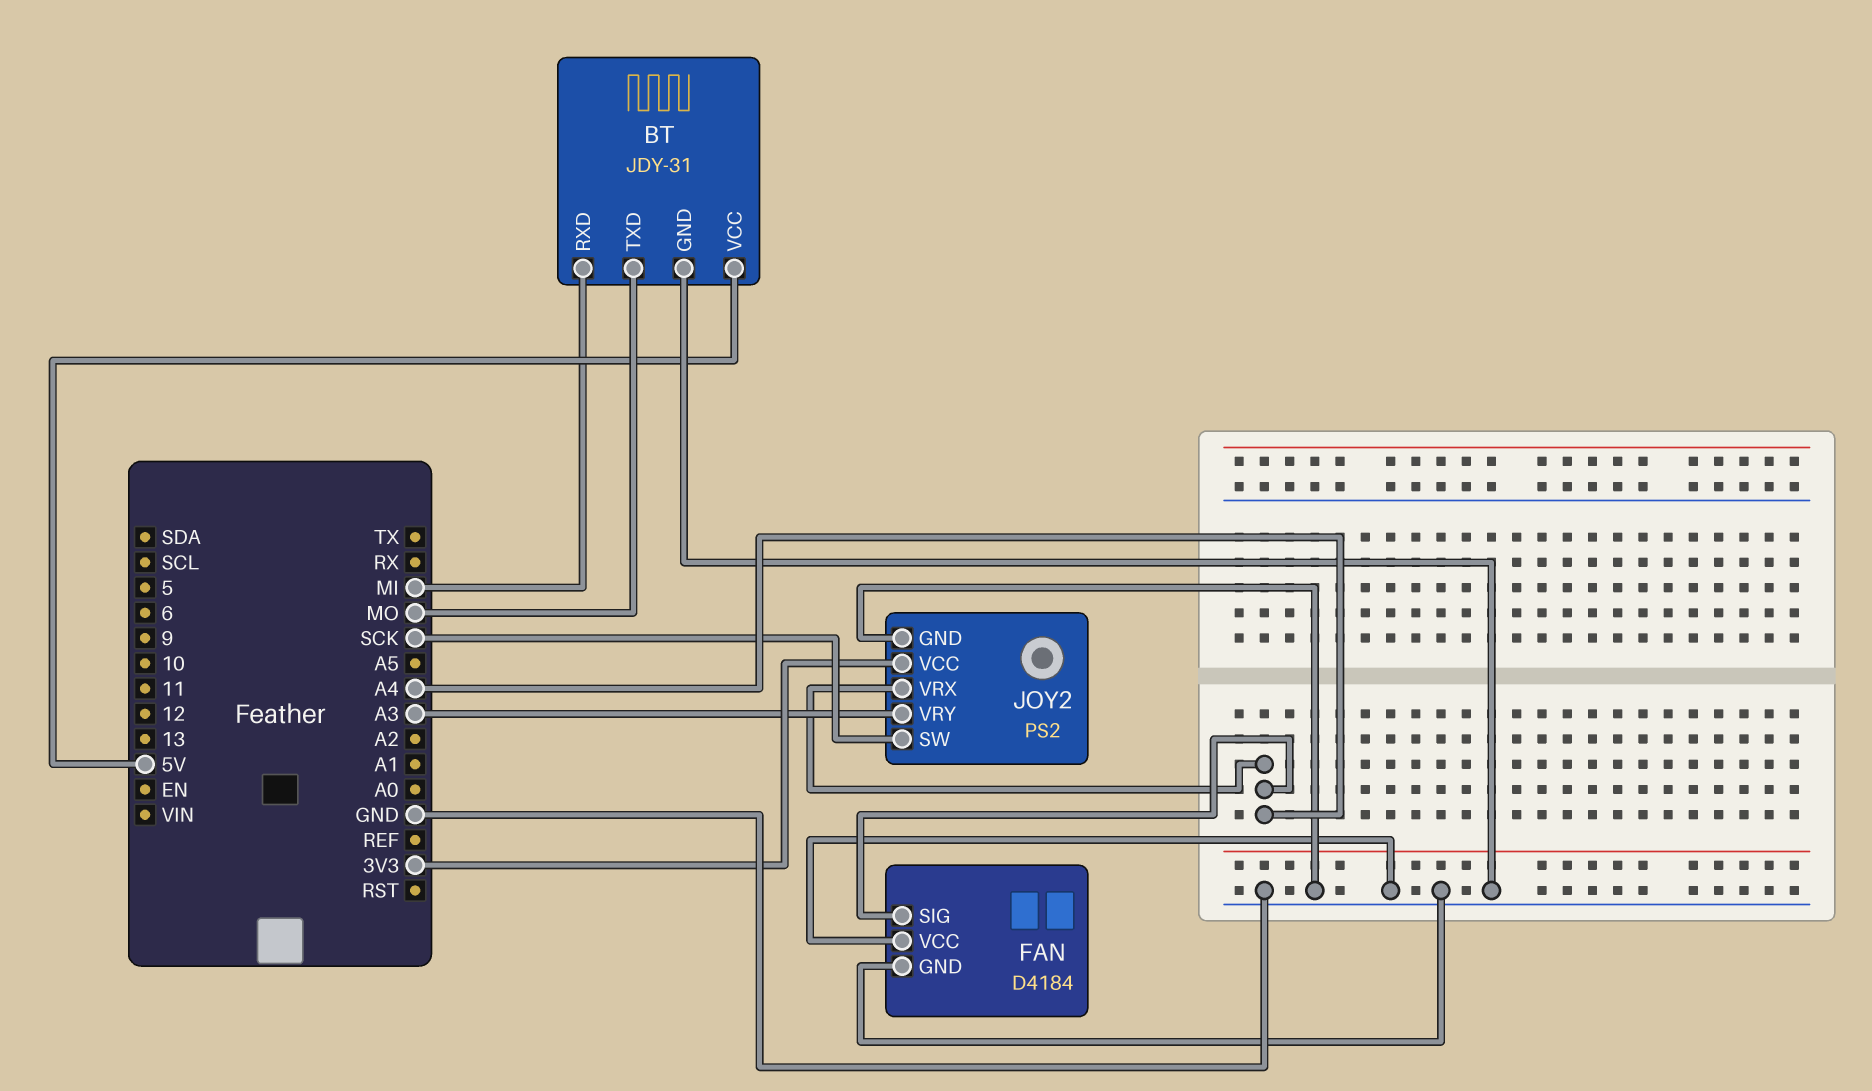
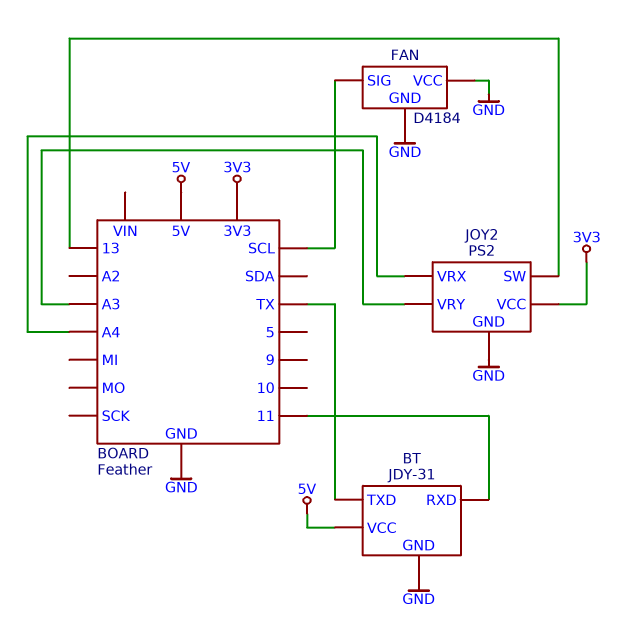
BT pin RXD: MI -> 11
BT pin TXD: MO -> TX
FAN pin SIG: A4 -> SCL
JOY2 pin SW: SCK -> 13

